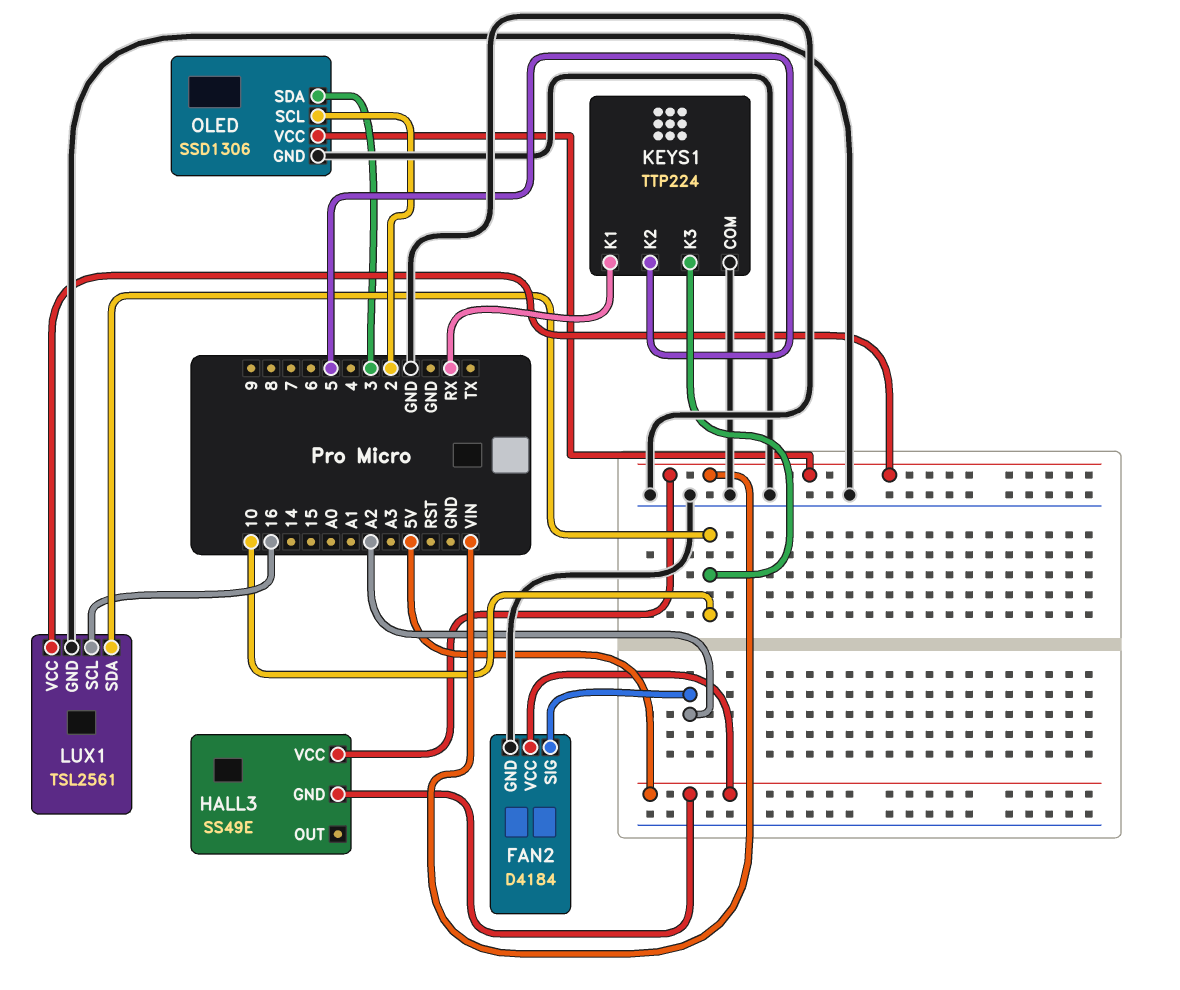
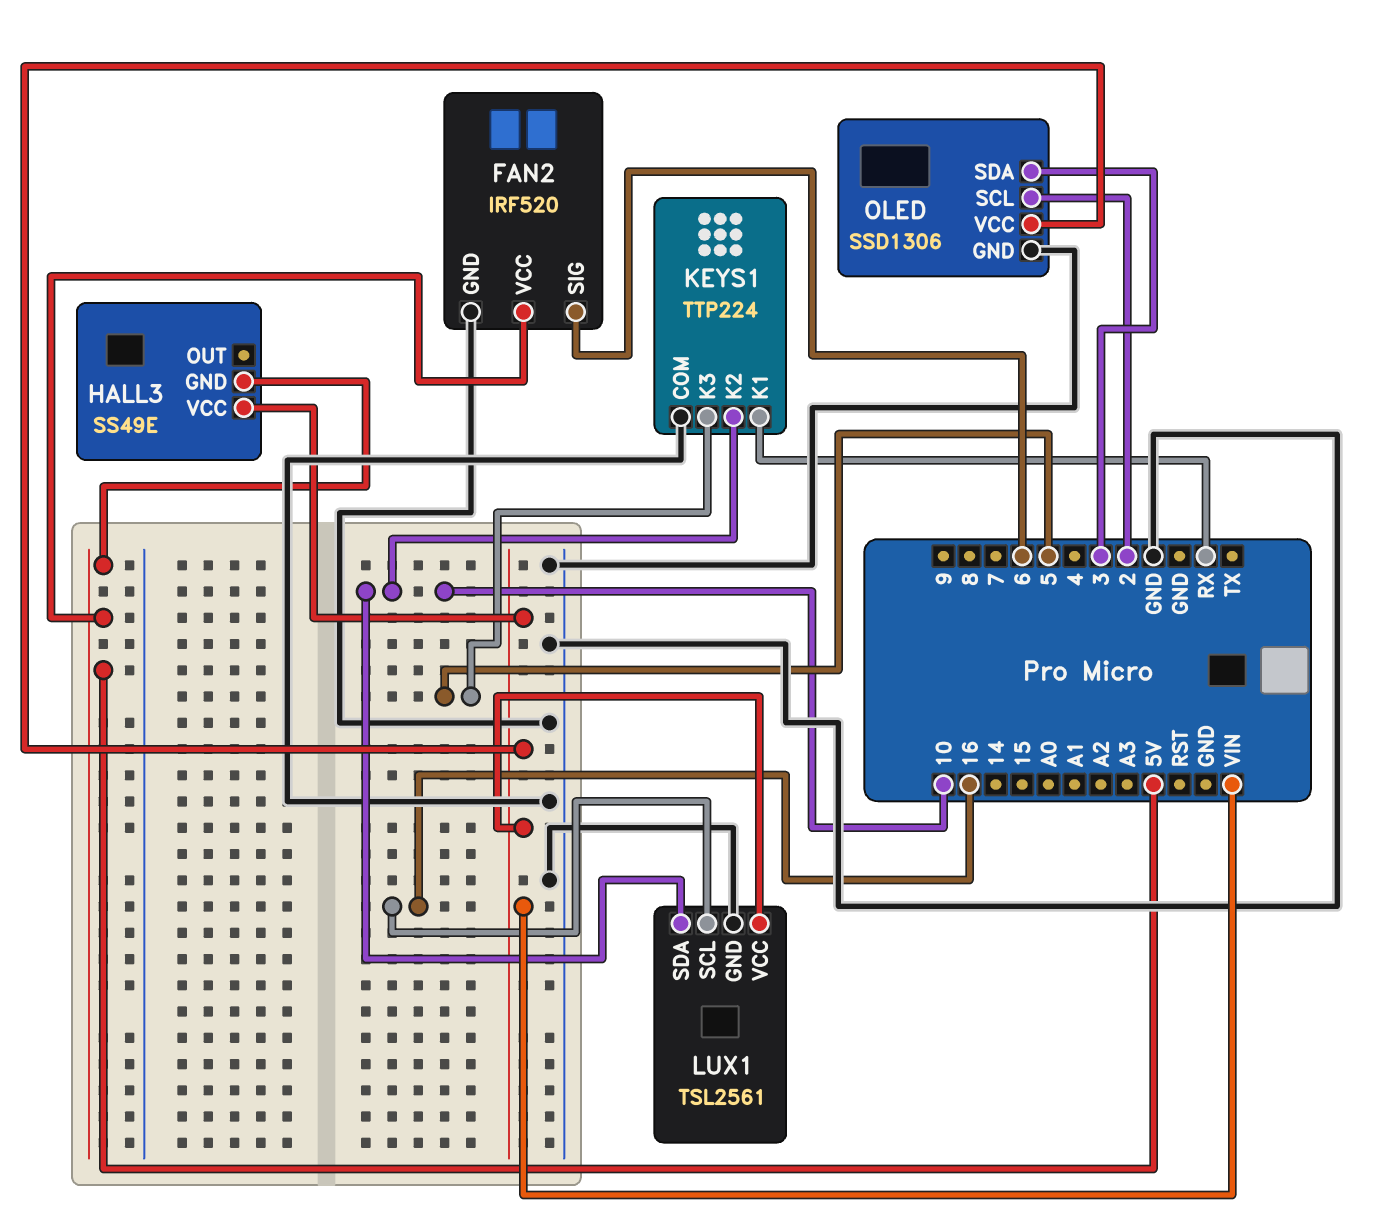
FAN2: D4184 -> IRF520
FAN2 pin SIG: A2 -> 6
KEYS1 pin K2: 5 -> 10
KEYS1 pin K3: 10 -> 5

